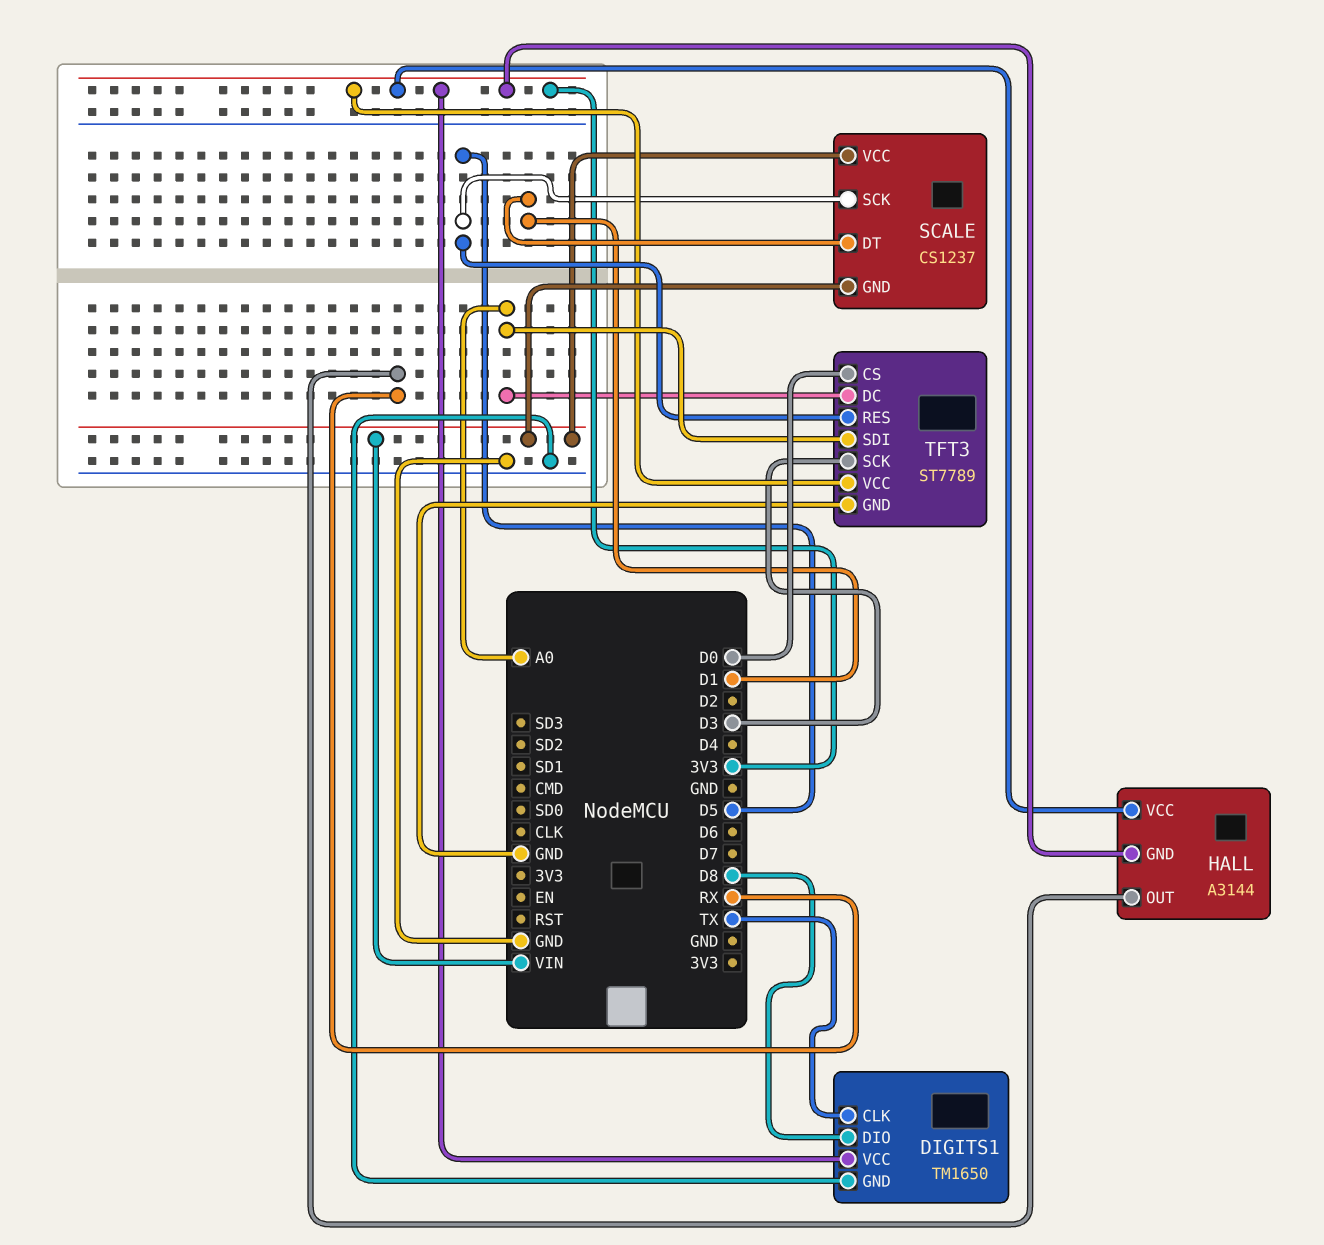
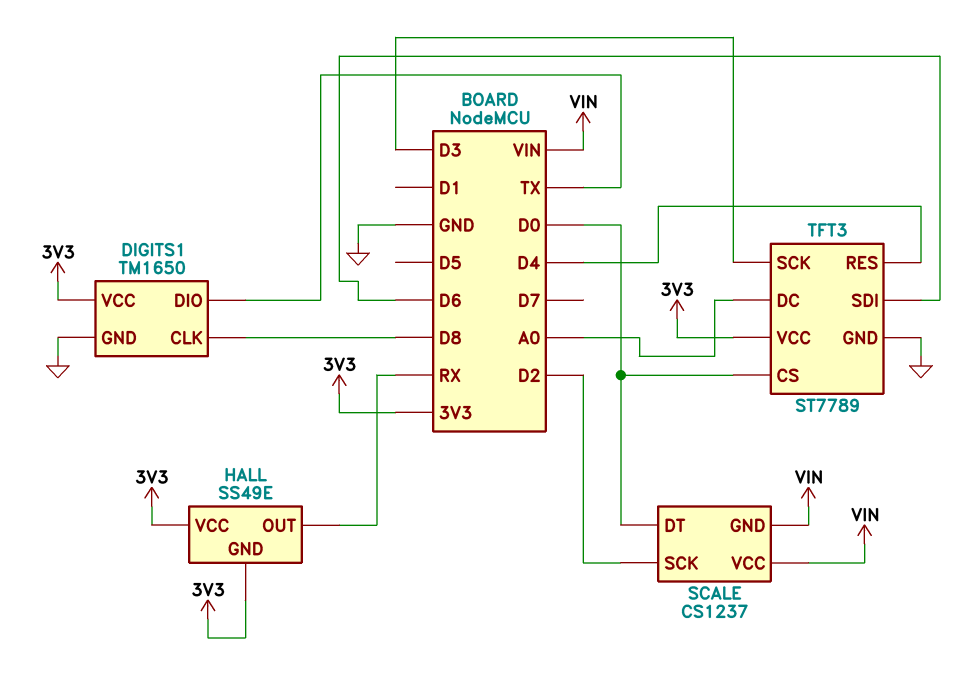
DIGITS1 pin CLK: TX -> D8
DIGITS1 pin DIO: D8 -> TX
HALL: A3144 -> SS49E
SCALE pin DT: D1 -> D0
SCALE pin SCK: D5 -> D2
TFT3 pin RES: D5 -> D4
TFT3 pin SDI: A0 -> D6

